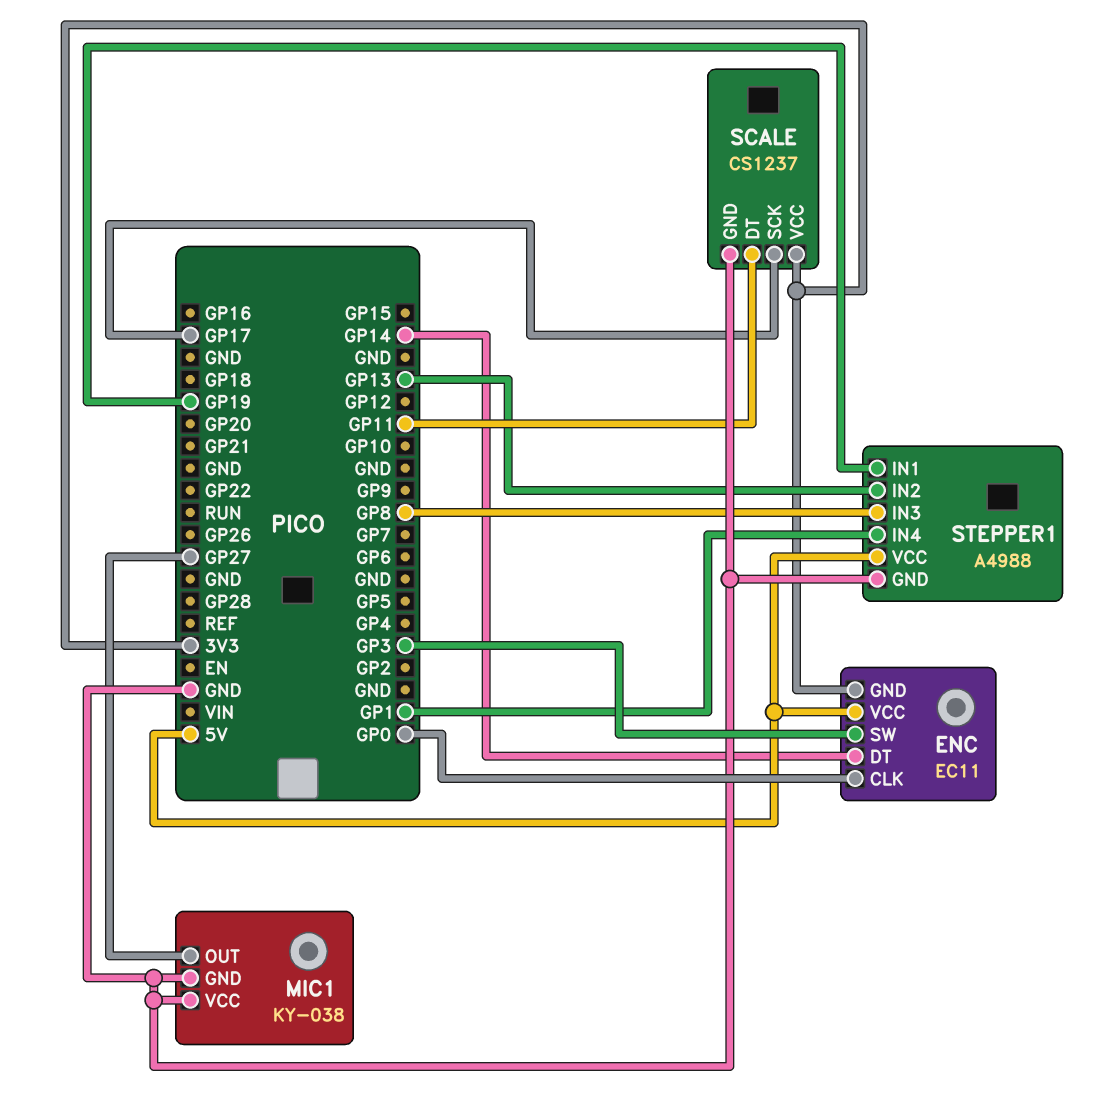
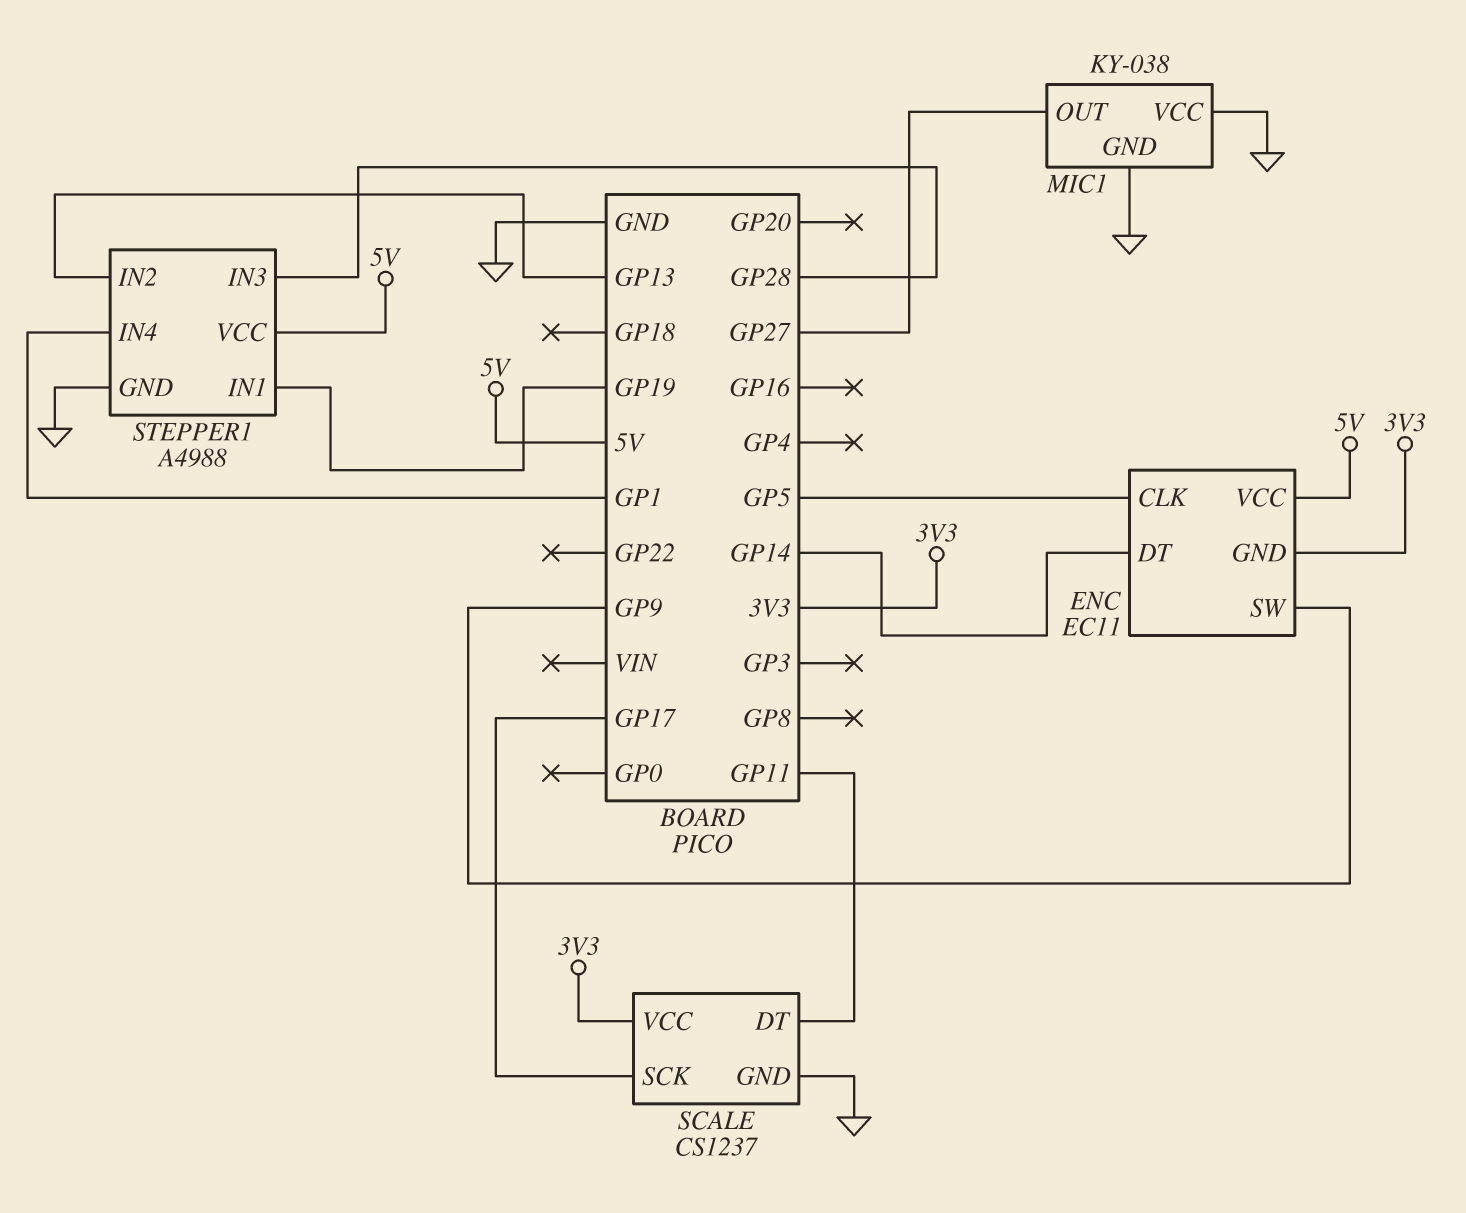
ENC pin CLK: GP0 -> GP5
ENC pin SW: GP3 -> GP9
STEPPER1 pin IN3: GP8 -> GP28

